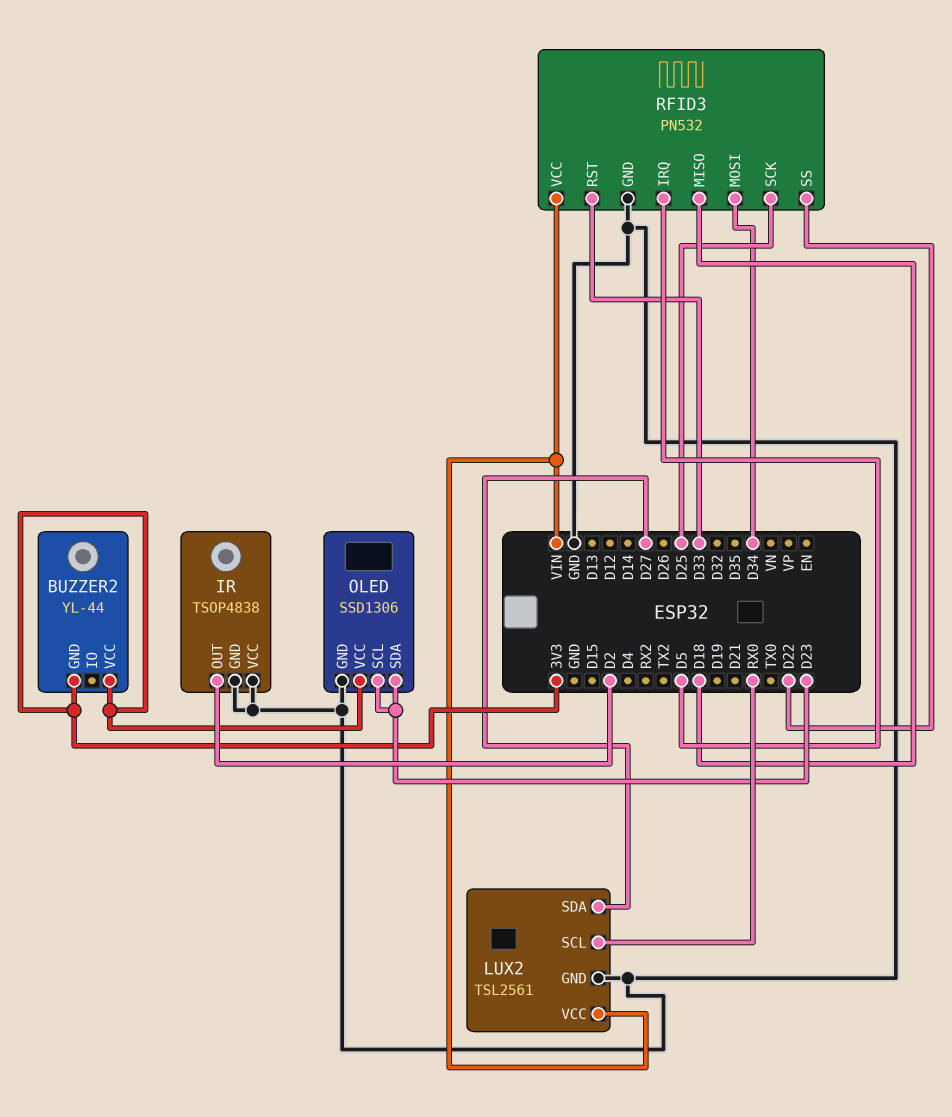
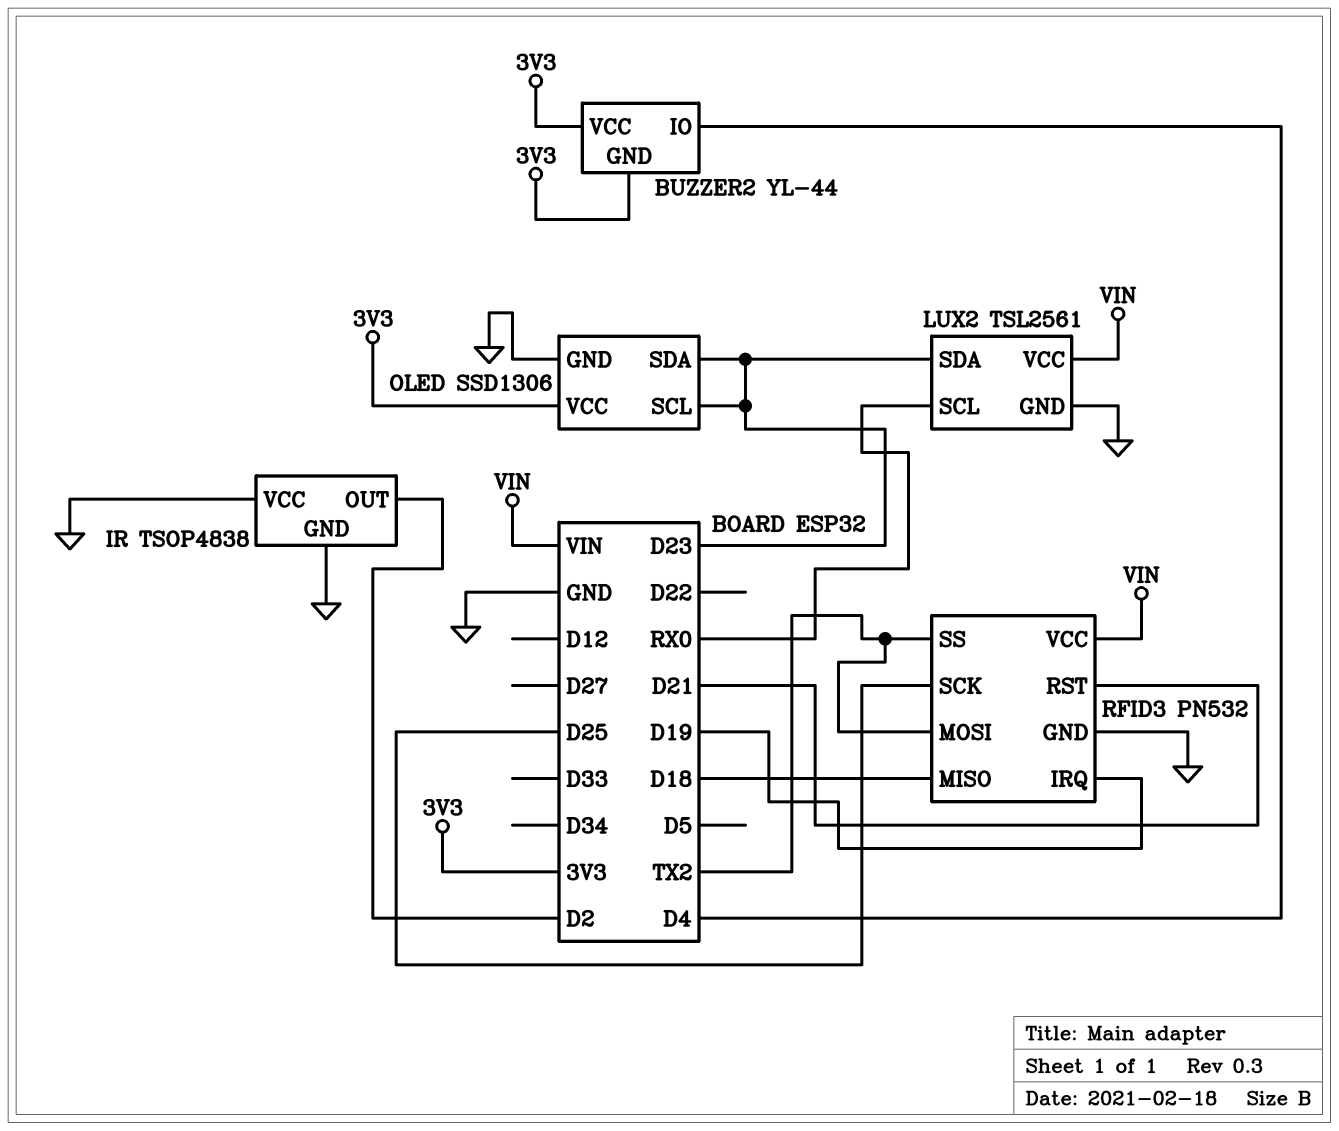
BUZZER2 pin IO: none -> D4
LUX2 pin SDA: D27 -> D23
RFID3 pin IRQ: D5 -> D19
RFID3 pin MOSI: D34 -> TX2
RFID3 pin RST: D33 -> D21
RFID3 pin SS: D22 -> TX2

